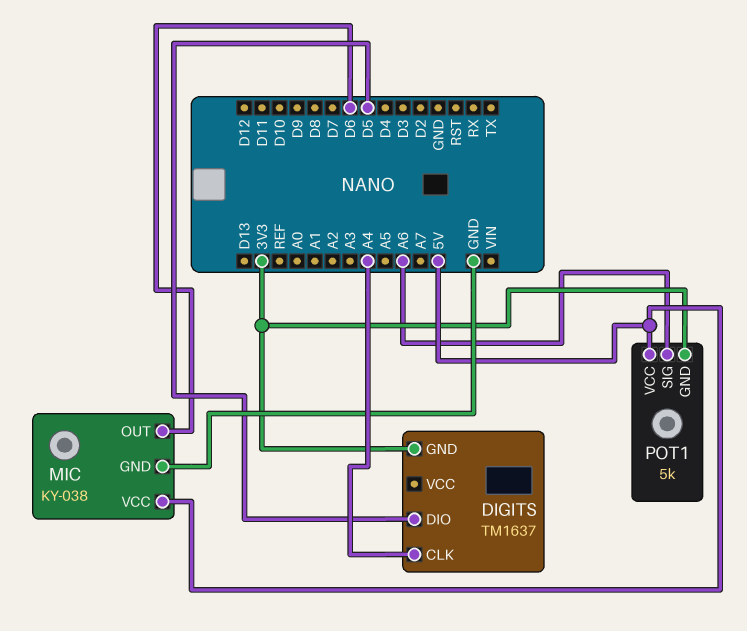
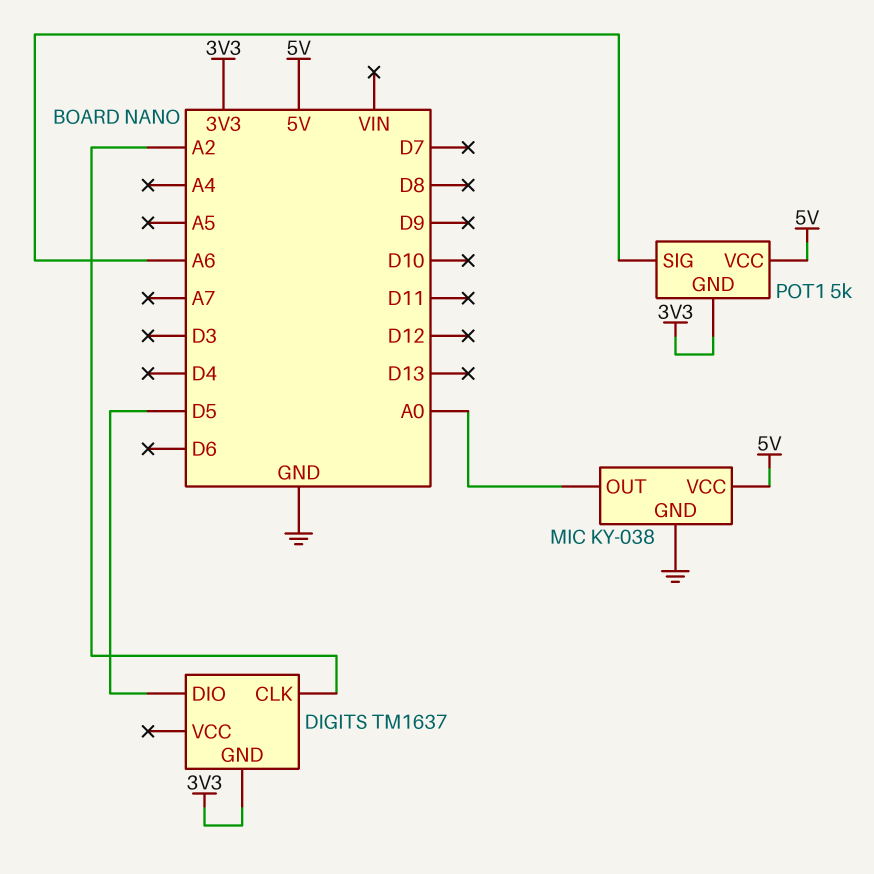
DIGITS pin CLK: A4 -> A2
MIC pin OUT: D6 -> A0

